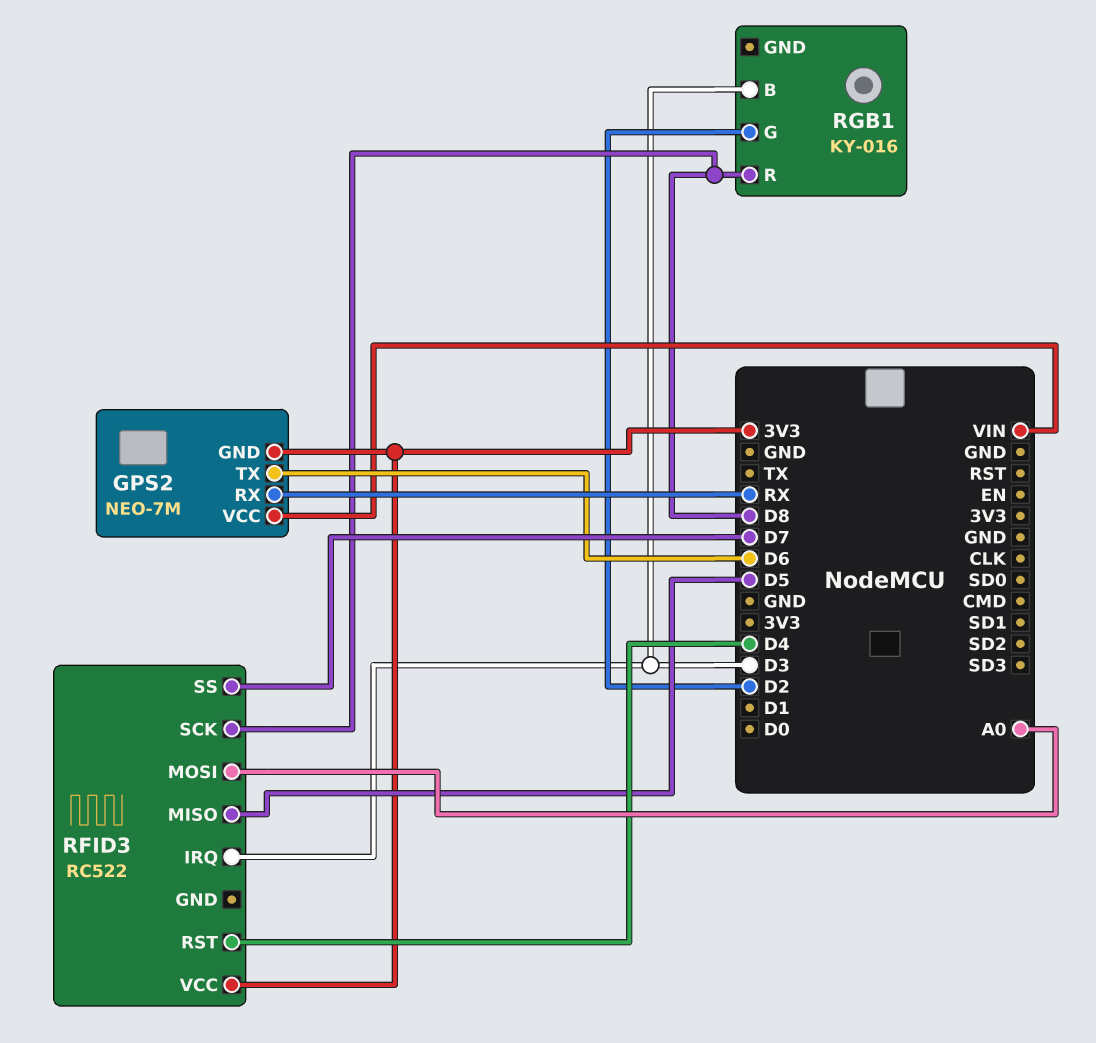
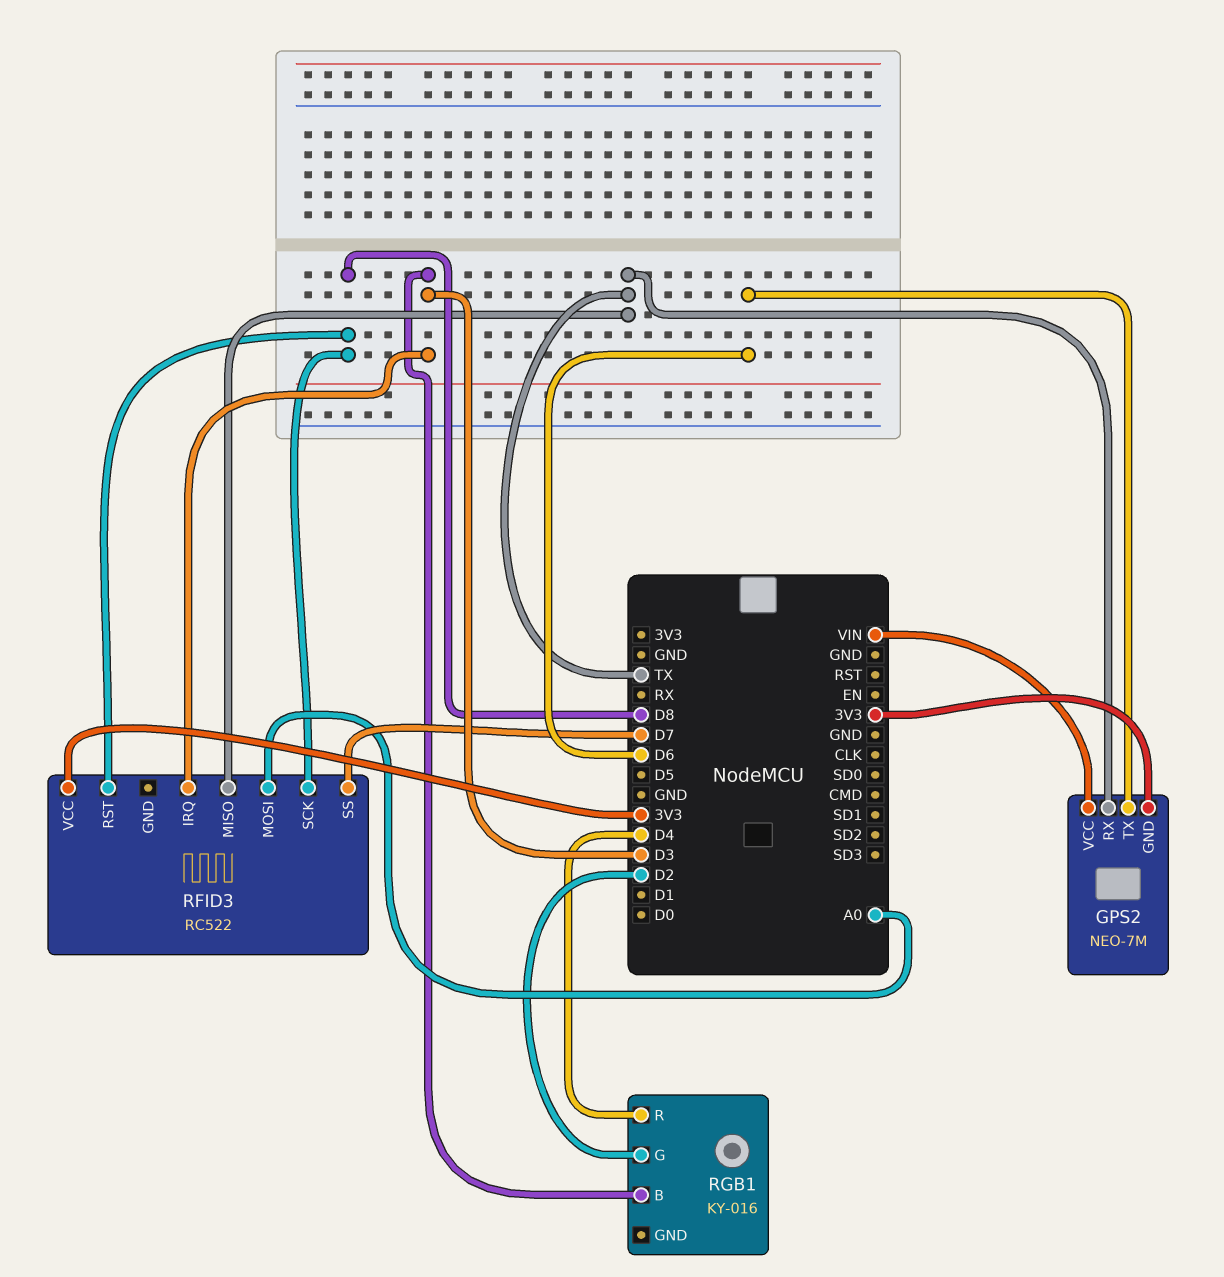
GPS2 pin RX: RX -> TX
RFID3 pin MISO: D5 -> TX
RFID3 pin RST: D4 -> D8
RGB1 pin R: D8 -> D4

